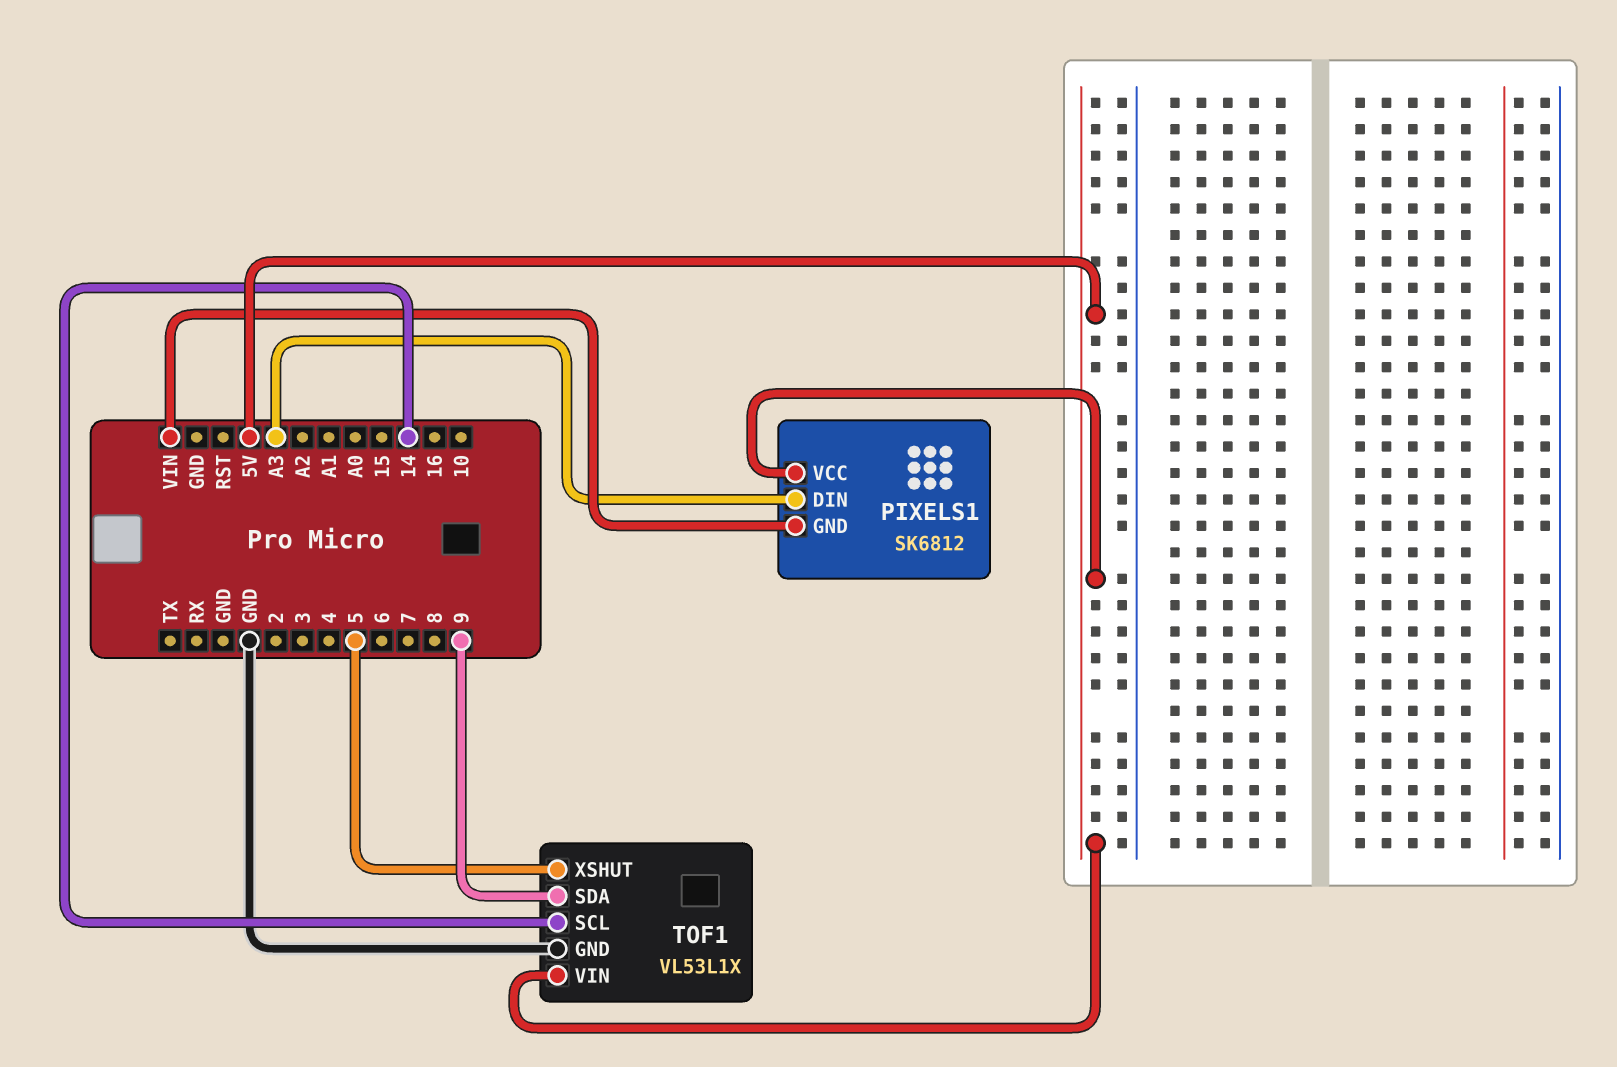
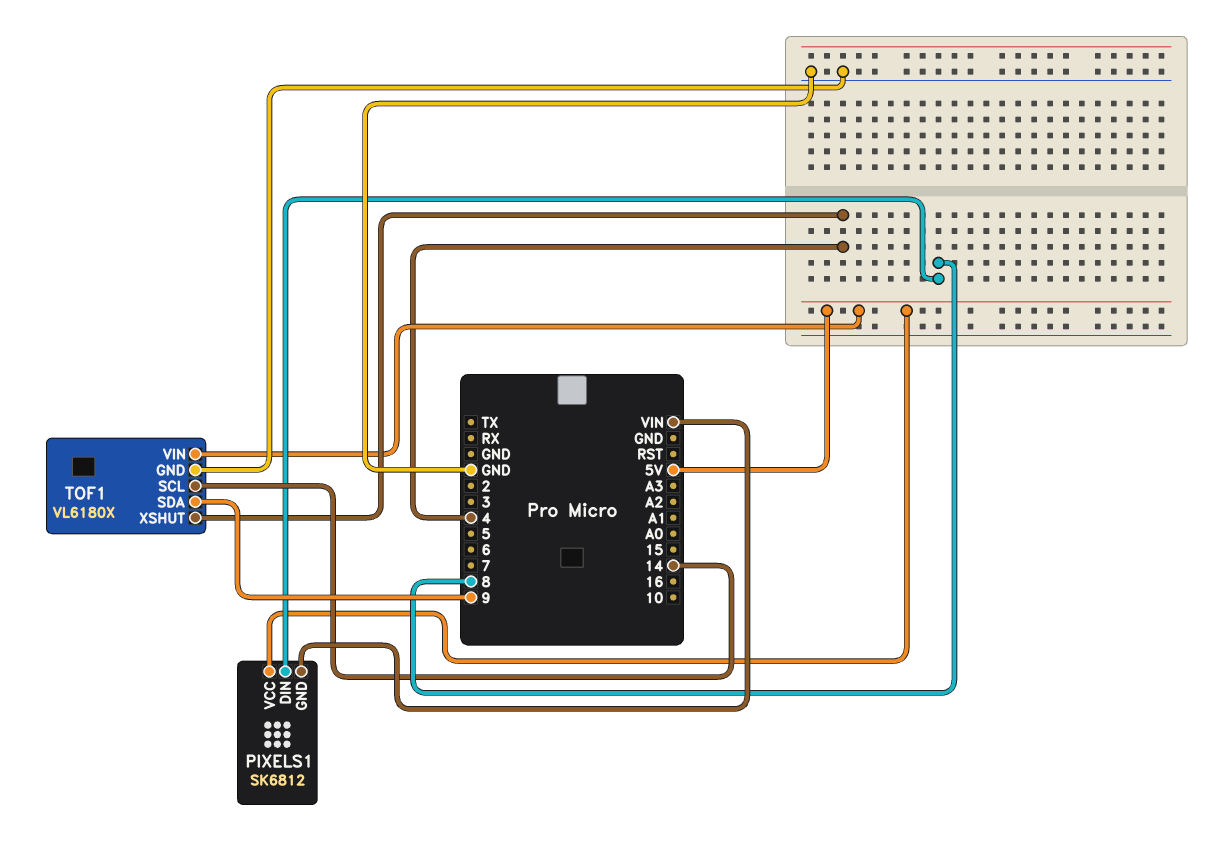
PIXELS1 pin DIN: A3 -> 8
TOF1: VL53L1X -> VL6180X
TOF1 pin XSHUT: 5 -> 4

